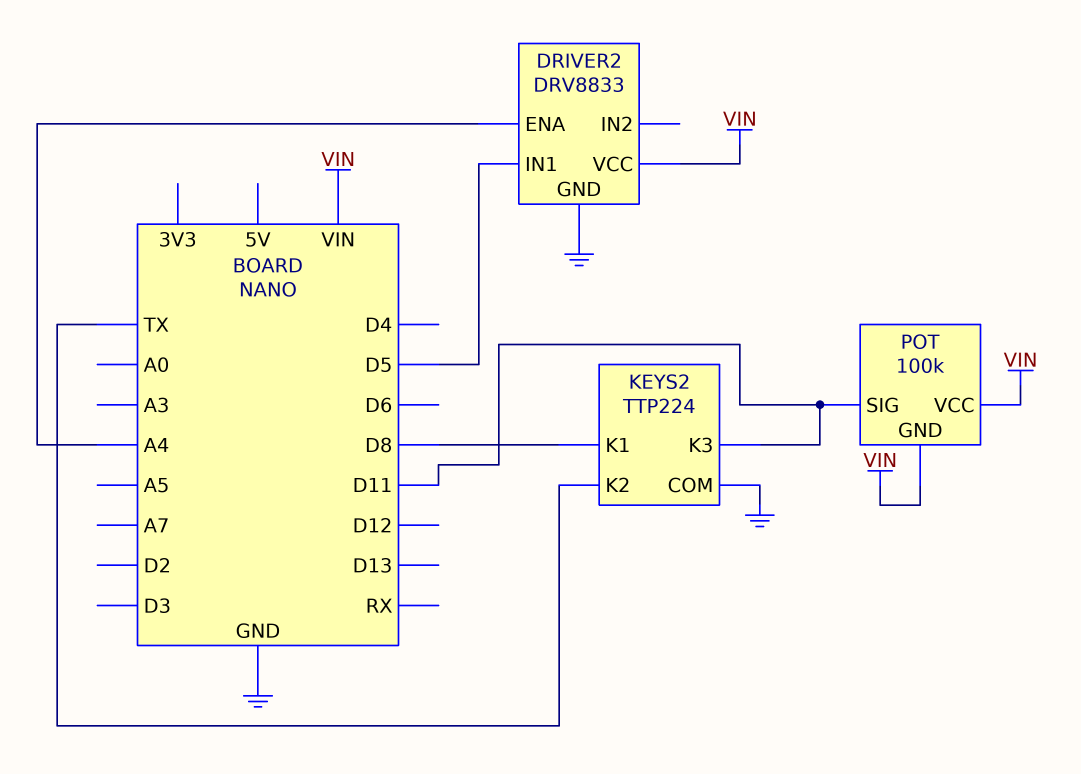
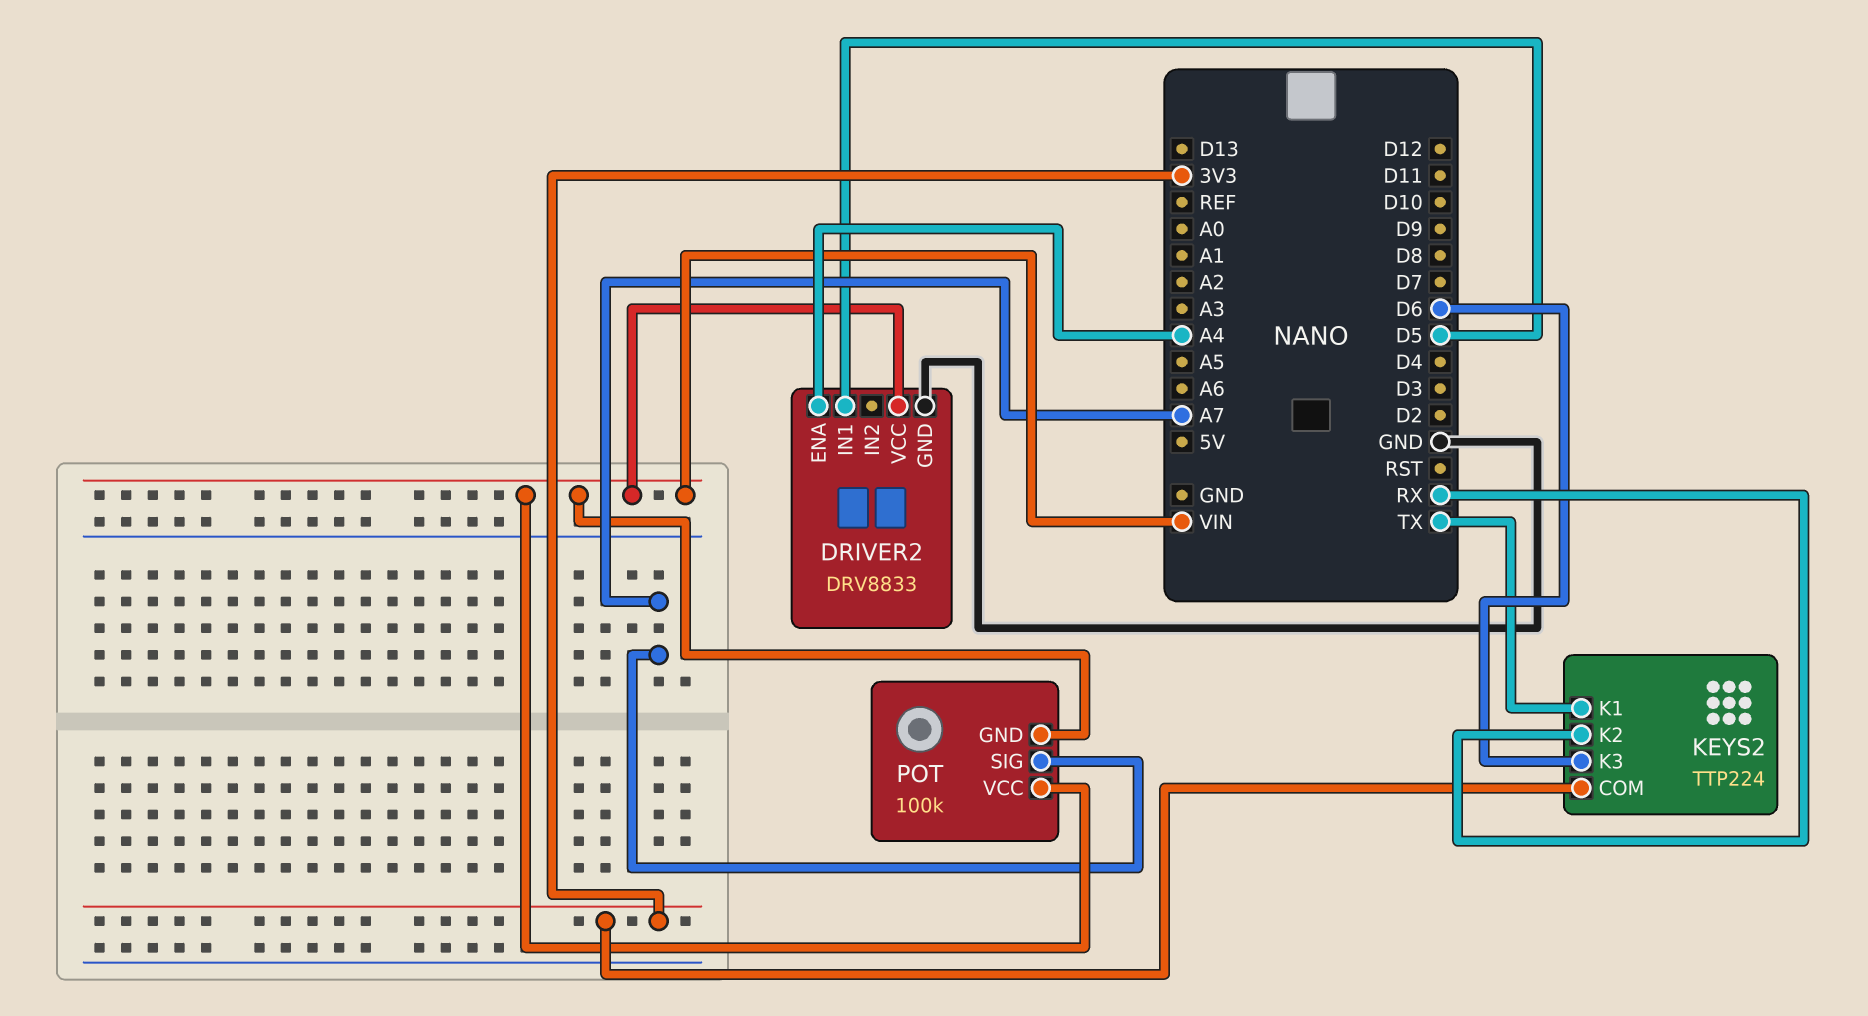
KEYS2 pin COM: GND -> 3V3
KEYS2 pin K1: D8 -> TX
KEYS2 pin K2: TX -> RX
KEYS2 pin K3: D11 -> D6
POT pin SIG: D11 -> A7

